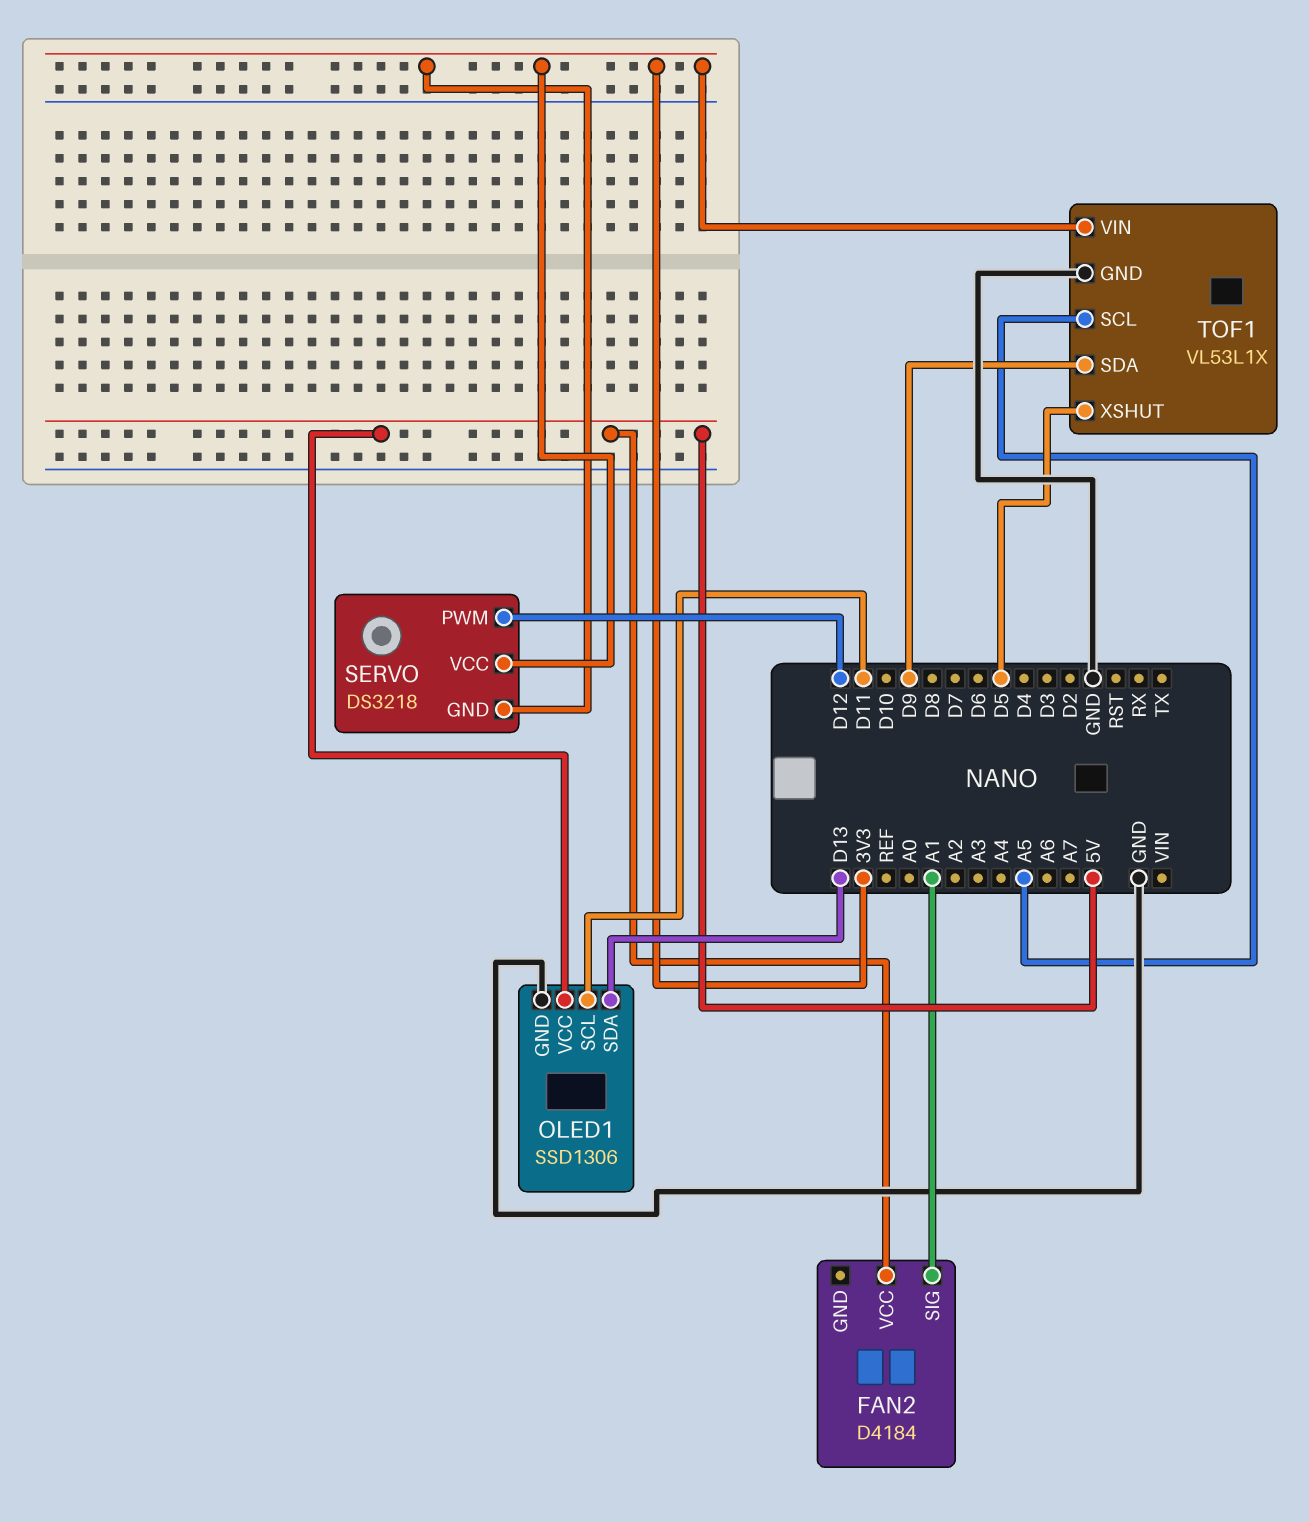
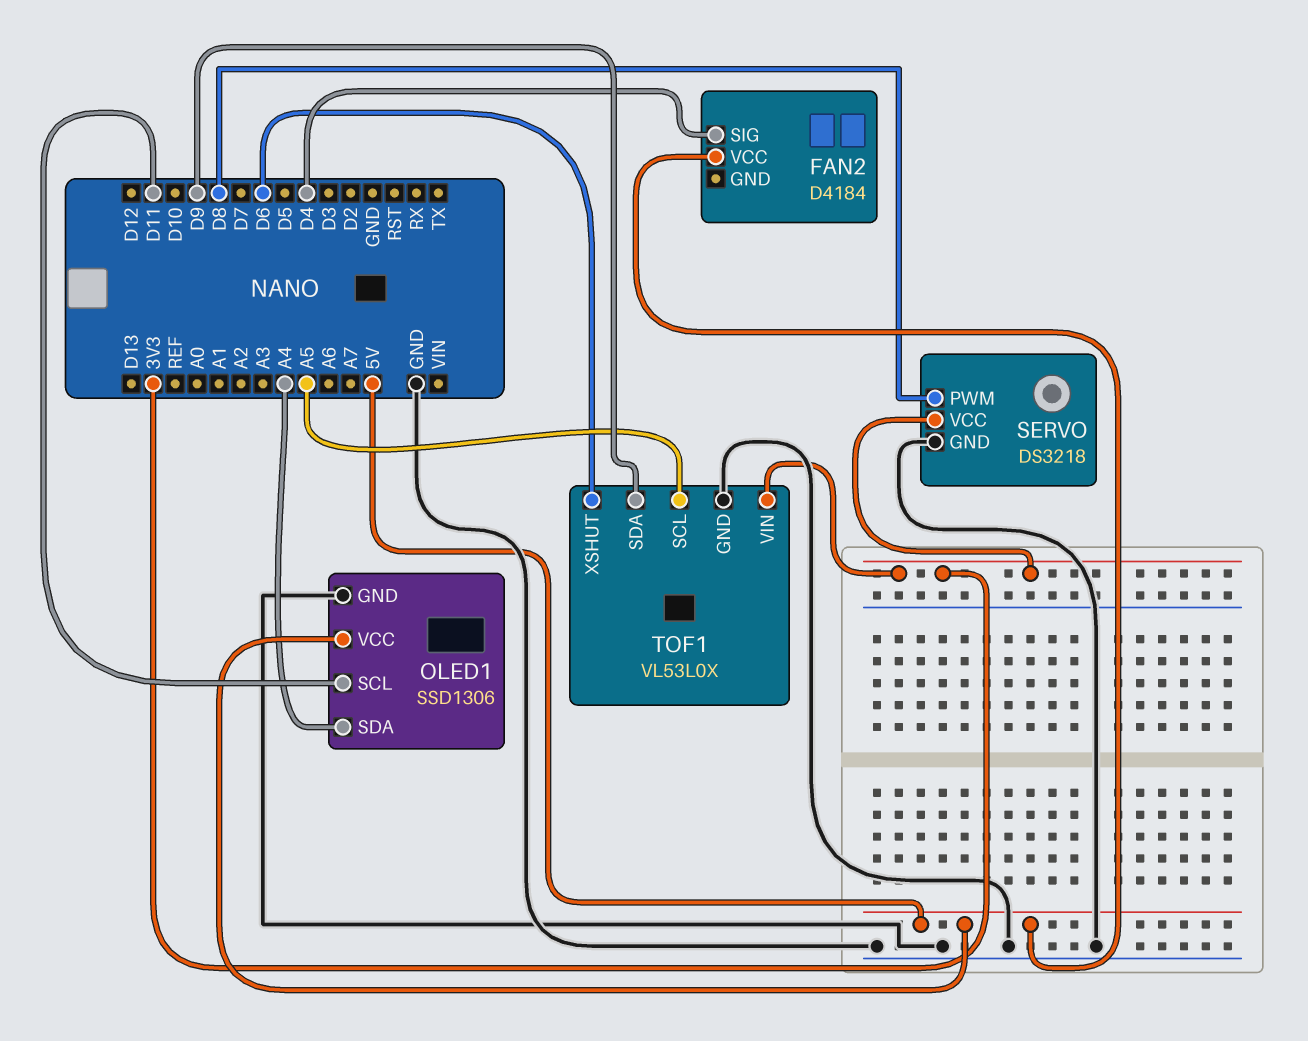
FAN2 pin SIG: A1 -> D4
OLED1 pin SDA: D13 -> A4
SERVO pin GND: 3V3 -> GND
SERVO pin PWM: D12 -> D8
TOF1: VL53L1X -> VL53L0X
TOF1 pin XSHUT: D5 -> D6

